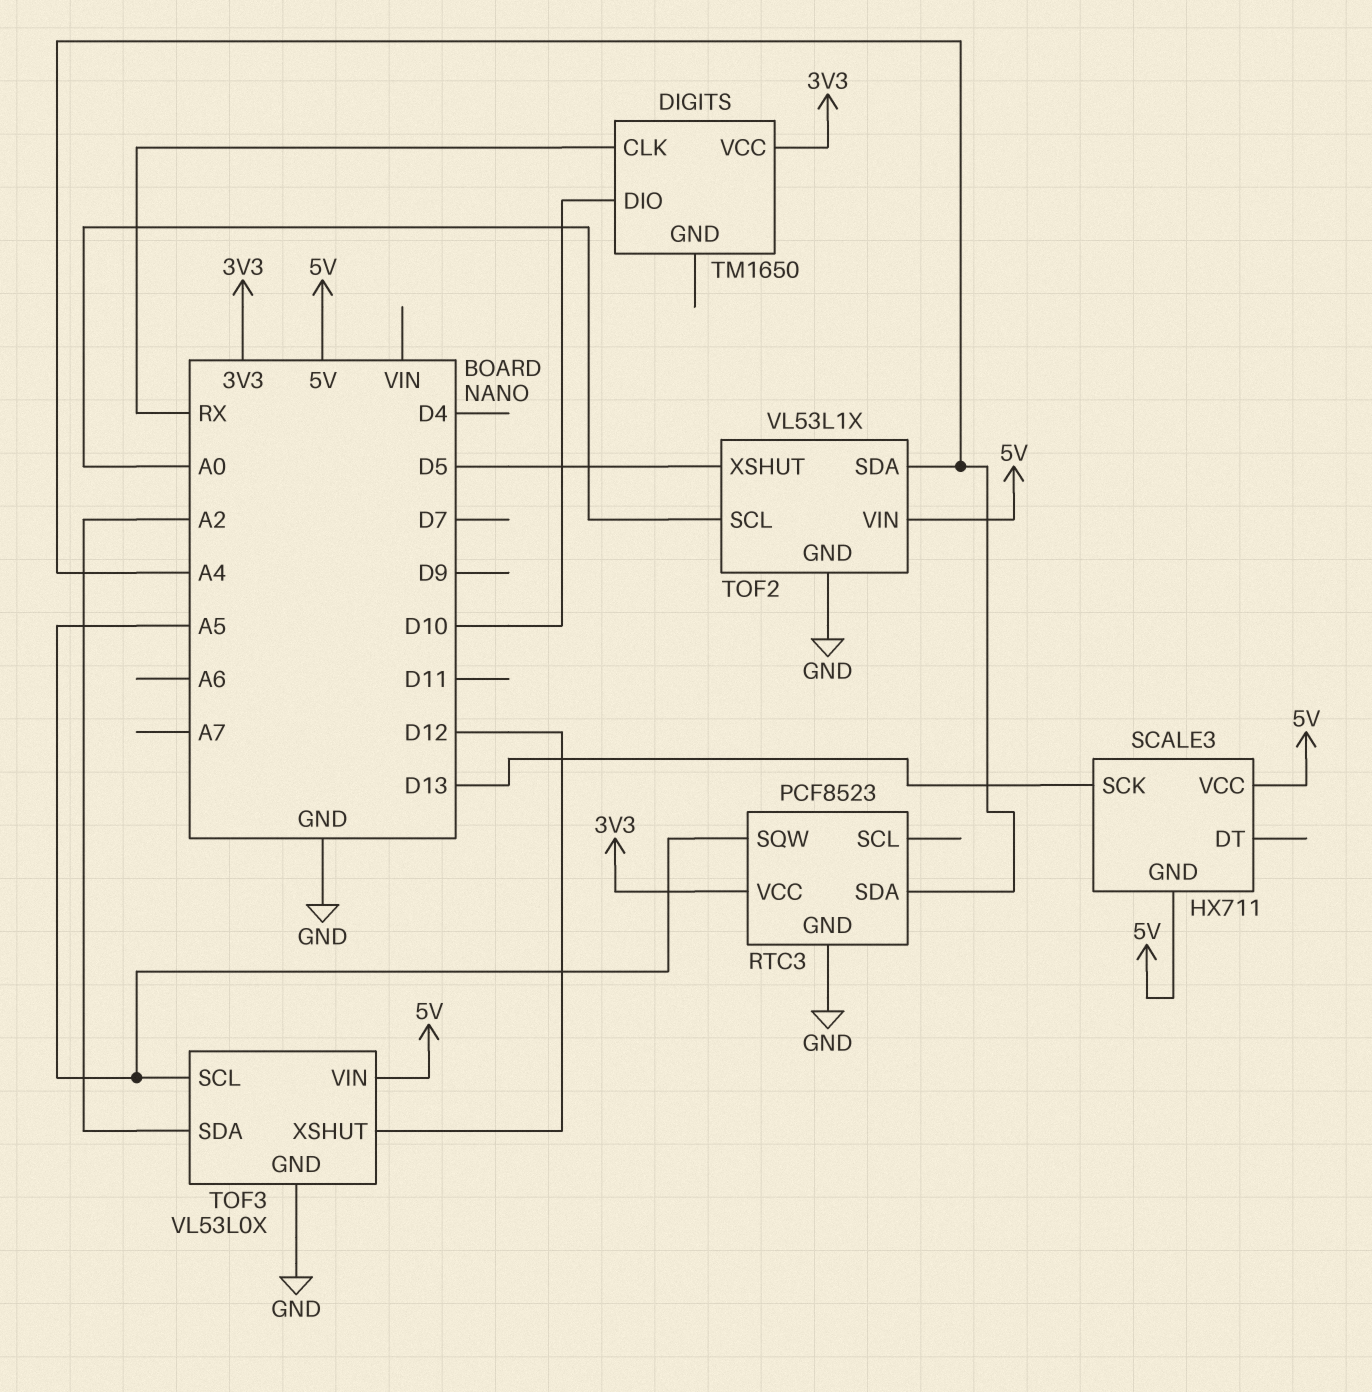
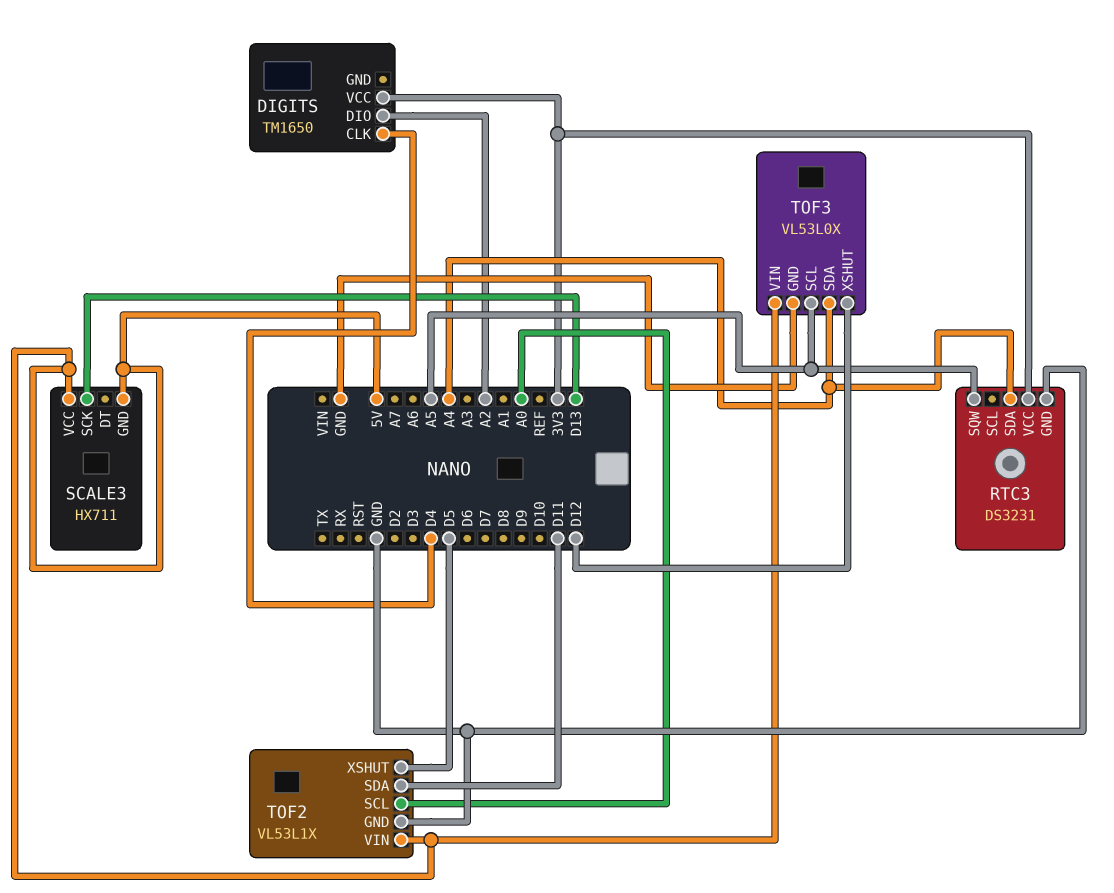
DIGITS pin CLK: RX -> D4
DIGITS pin DIO: D10 -> A2
RTC3: PCF8523 -> DS3231
TOF2 pin SDA: A4 -> D11
TOF3 pin SDA: A2 -> A4

